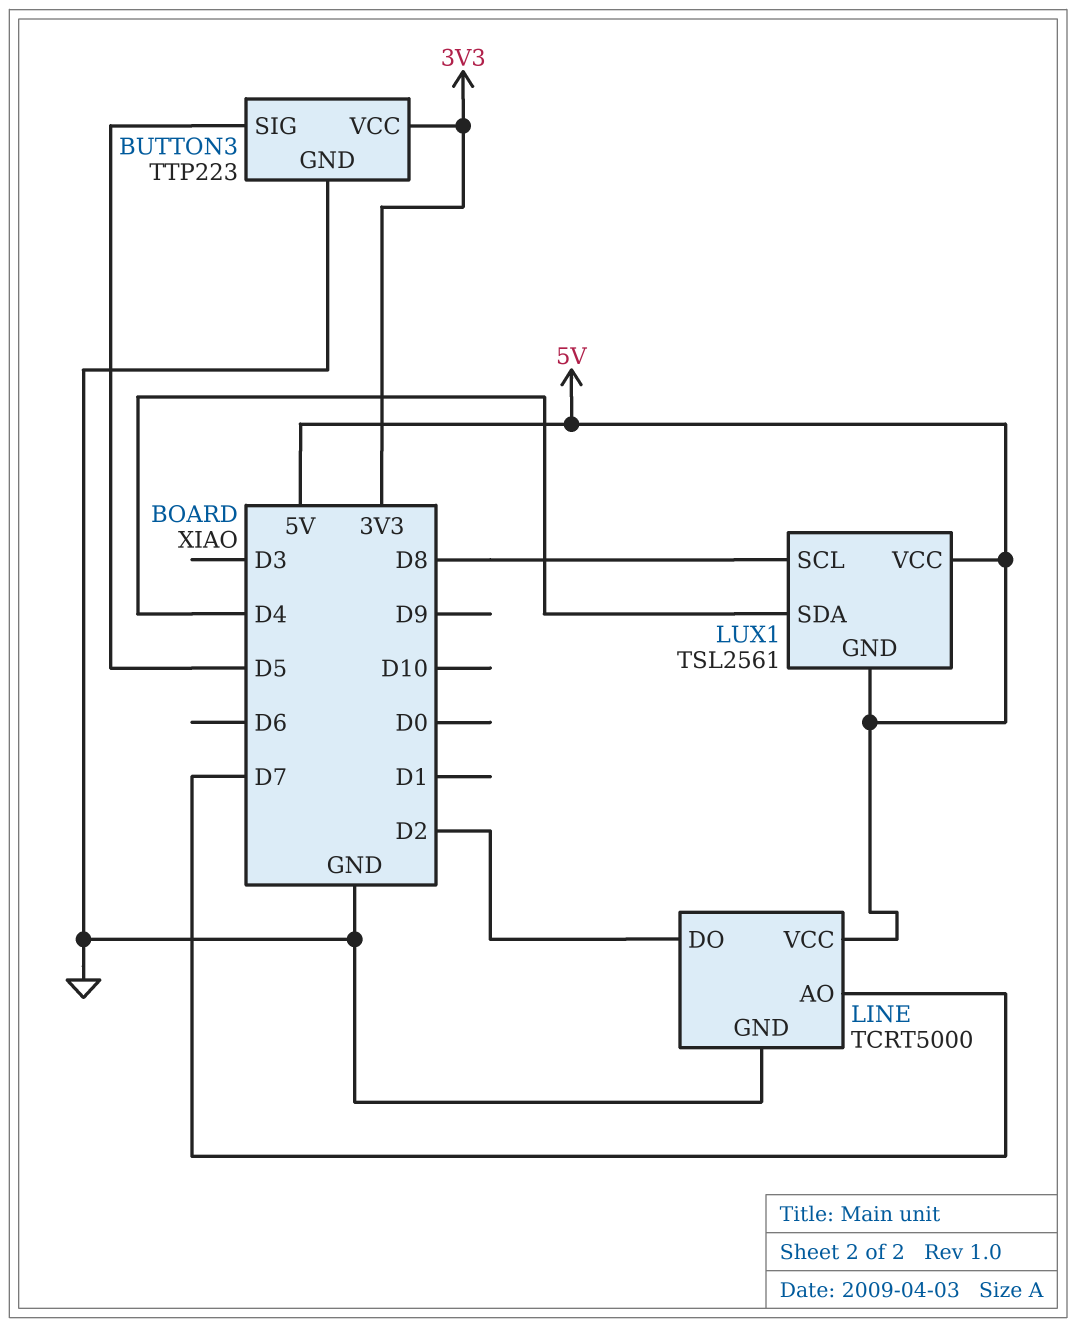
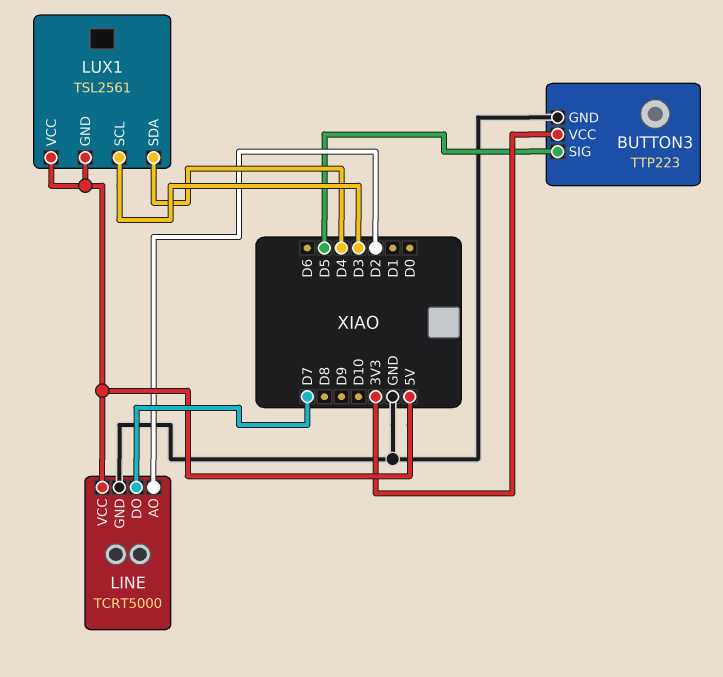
LINE pin AO: D7 -> D2
LINE pin DO: D2 -> D7
LUX1 pin SCL: D8 -> D3

